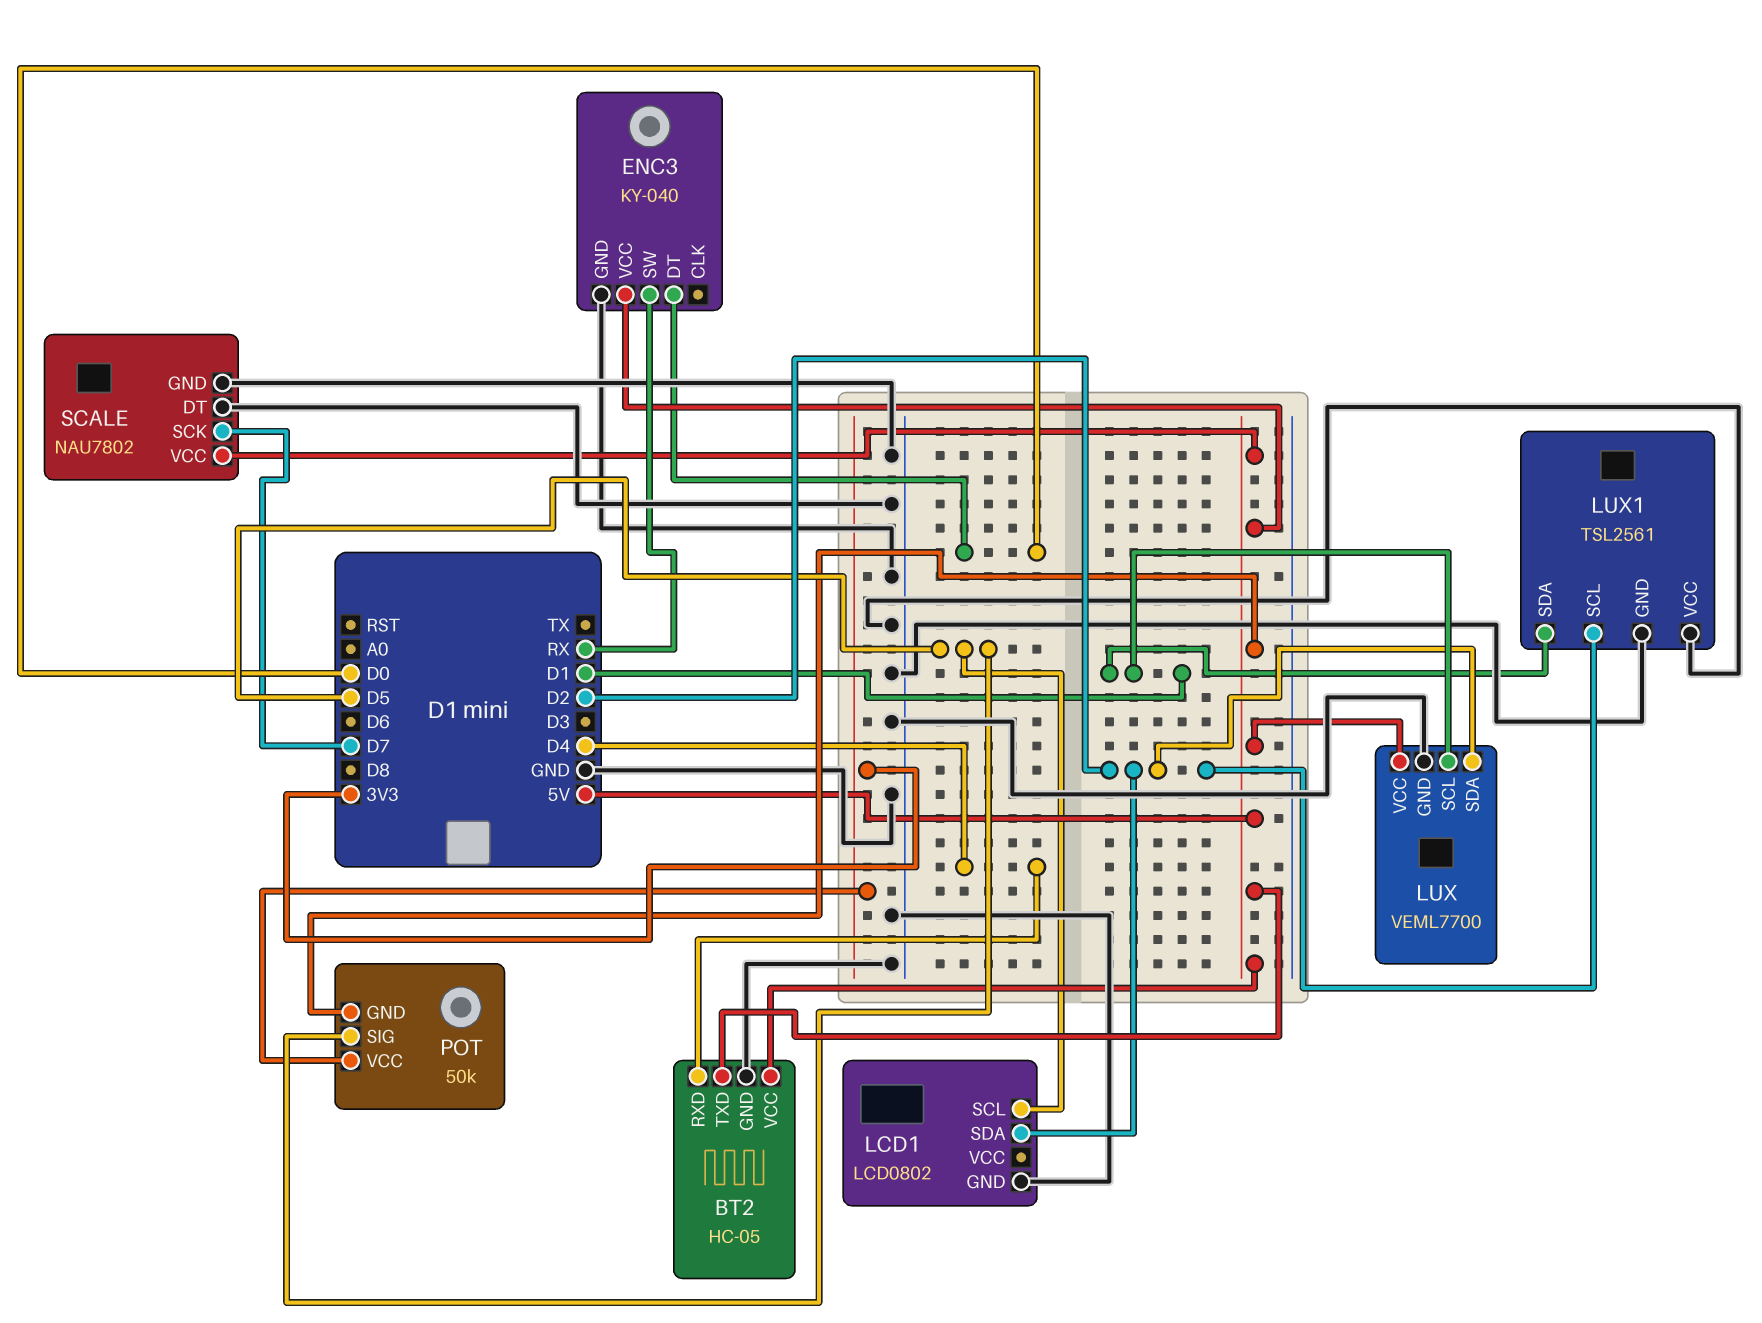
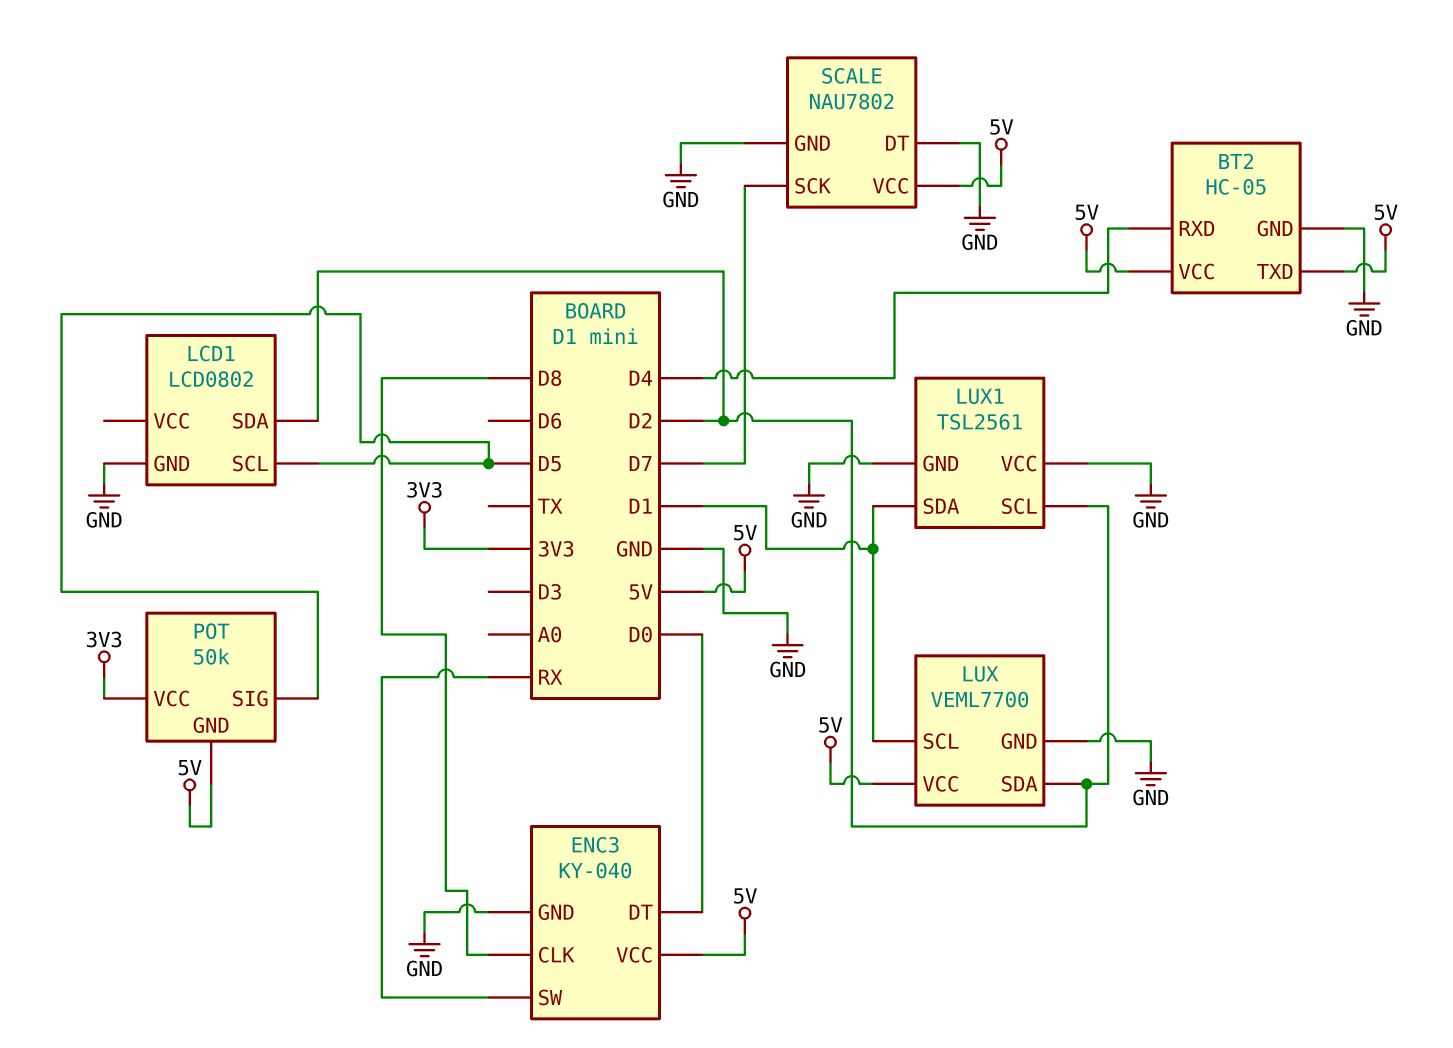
ENC3 pin CLK: none -> D8

